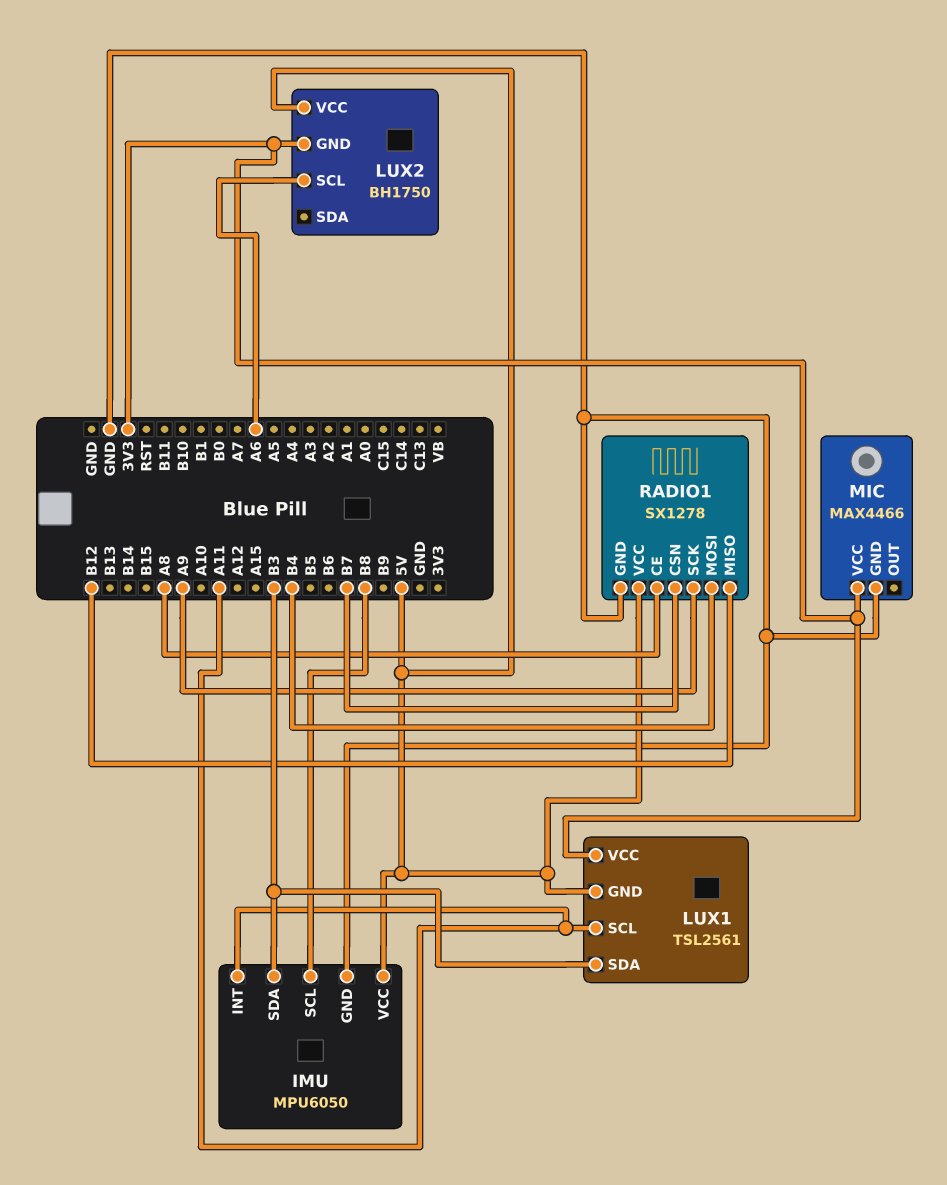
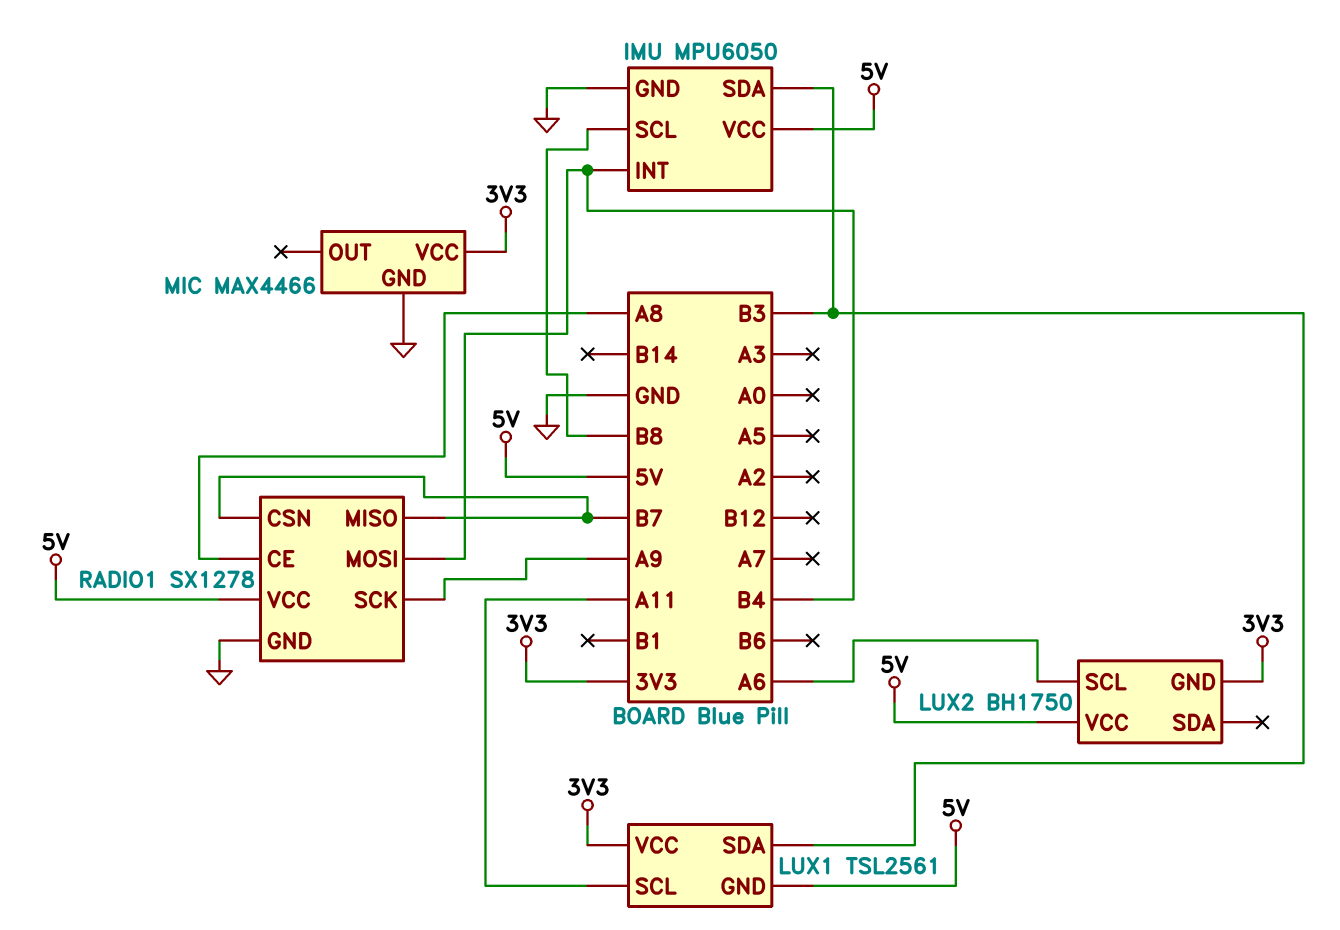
IMU pin INT: A11 -> B4
RADIO1 pin MISO: B12 -> B7

